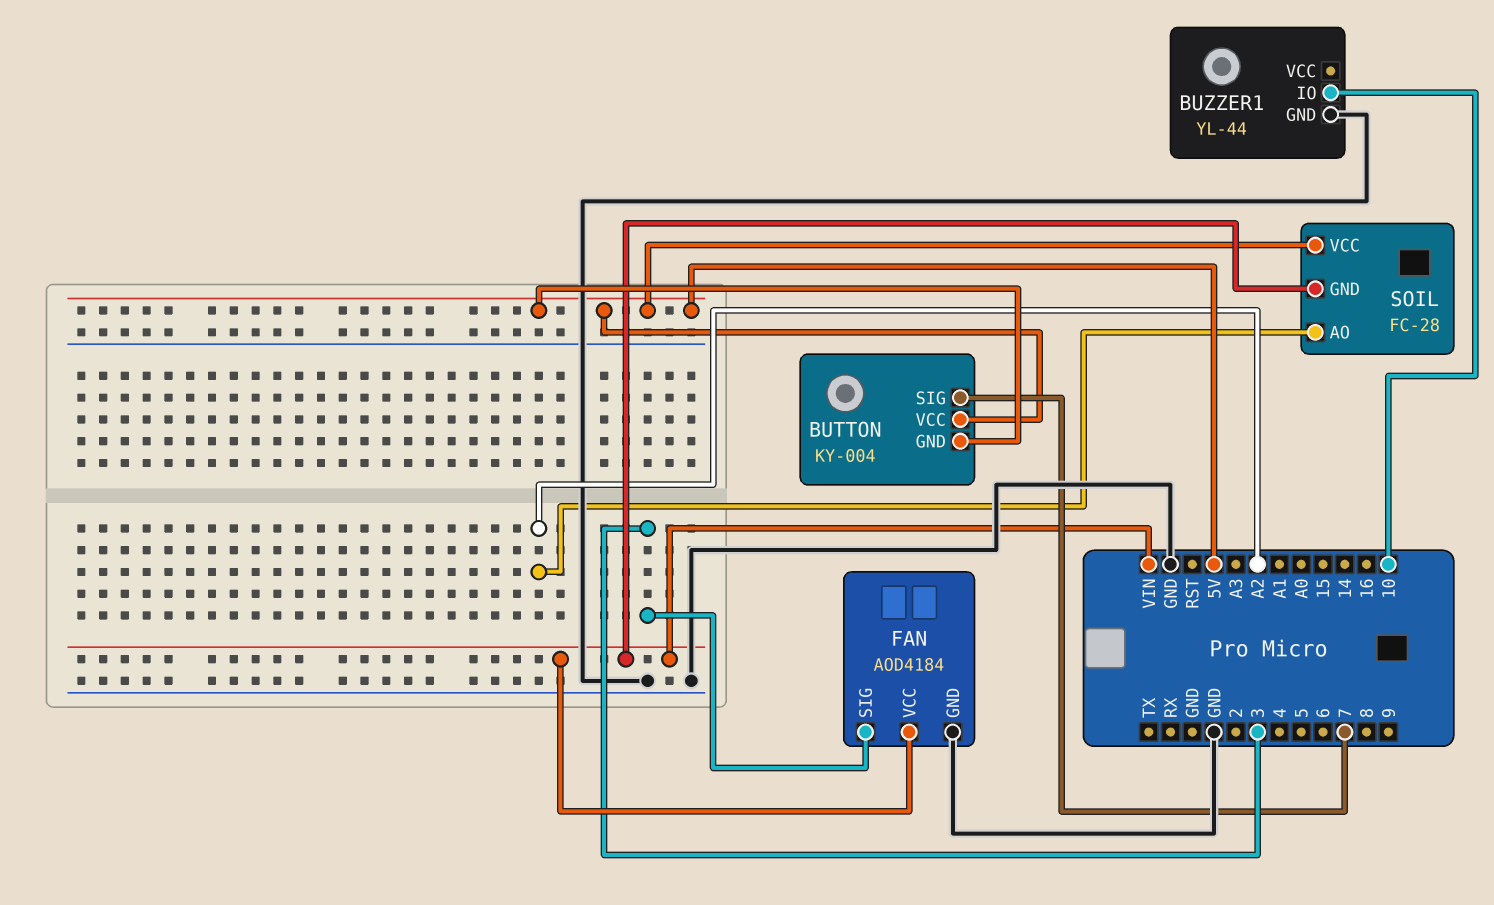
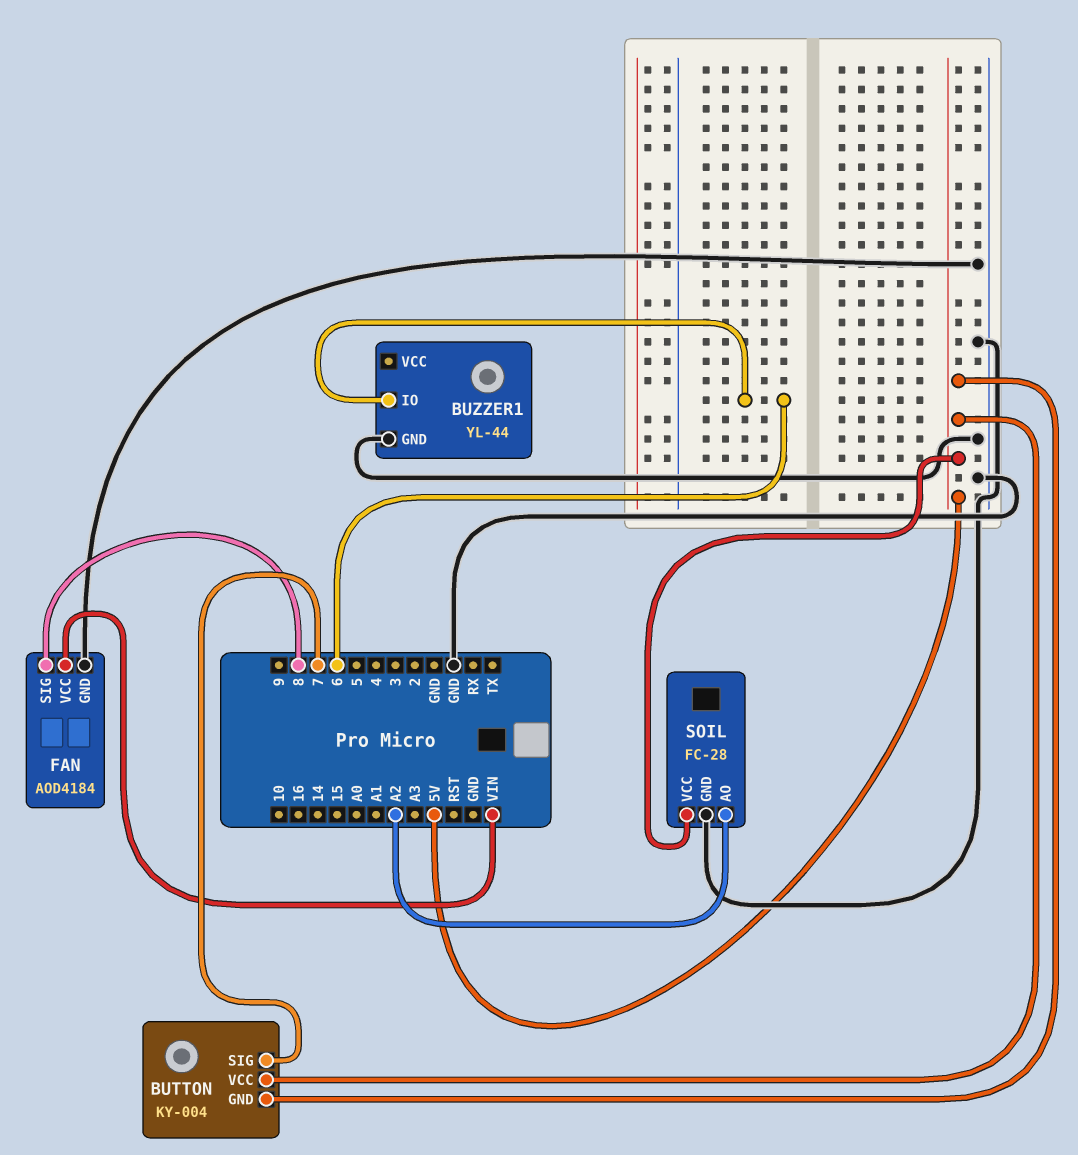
BUZZER1 pin IO: 10 -> 6
FAN pin SIG: 3 -> 8
SOIL pin GND: VIN -> GND

